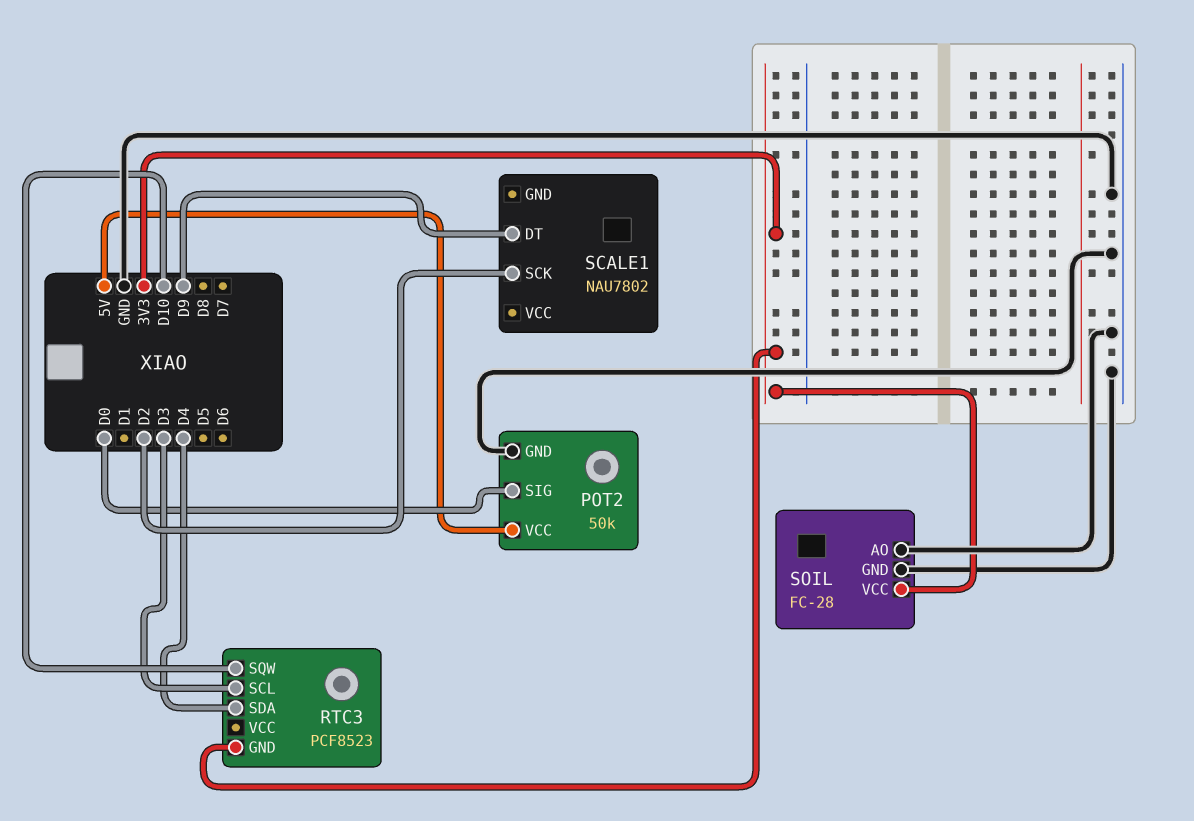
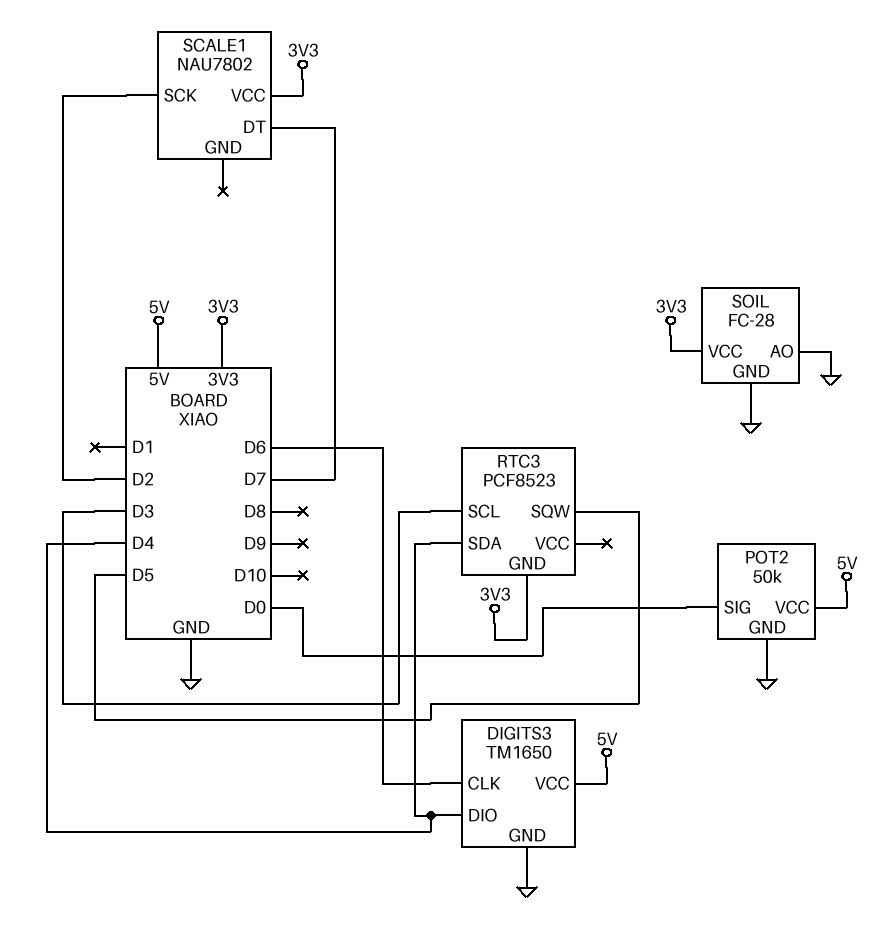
DIGITS3: none -> TM1650
DIGITS3 pin CLK: none -> D6
DIGITS3 pin DIO: none -> D4
DIGITS3 pin GND: none -> GND
DIGITS3 pin VCC: none -> 5V
RTC3 pin SQW: D10 -> D5
SCALE1 pin DT: D9 -> D7
SCALE1 pin VCC: none -> 3V3

